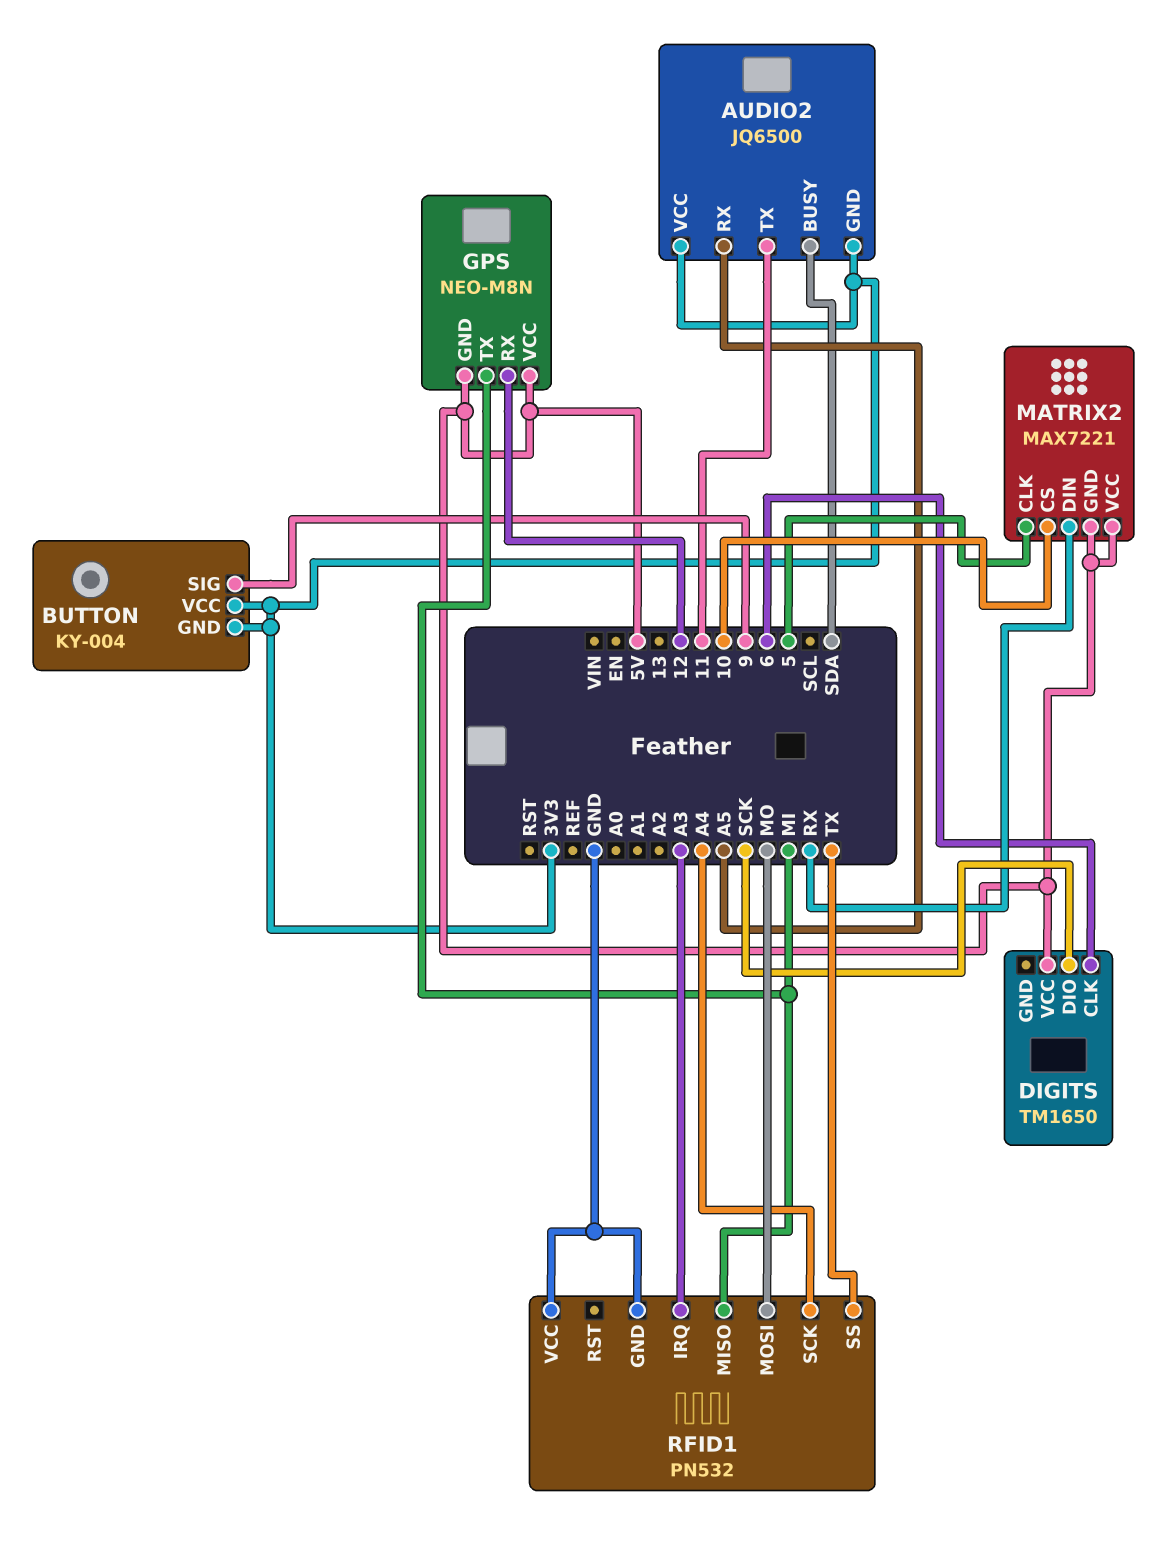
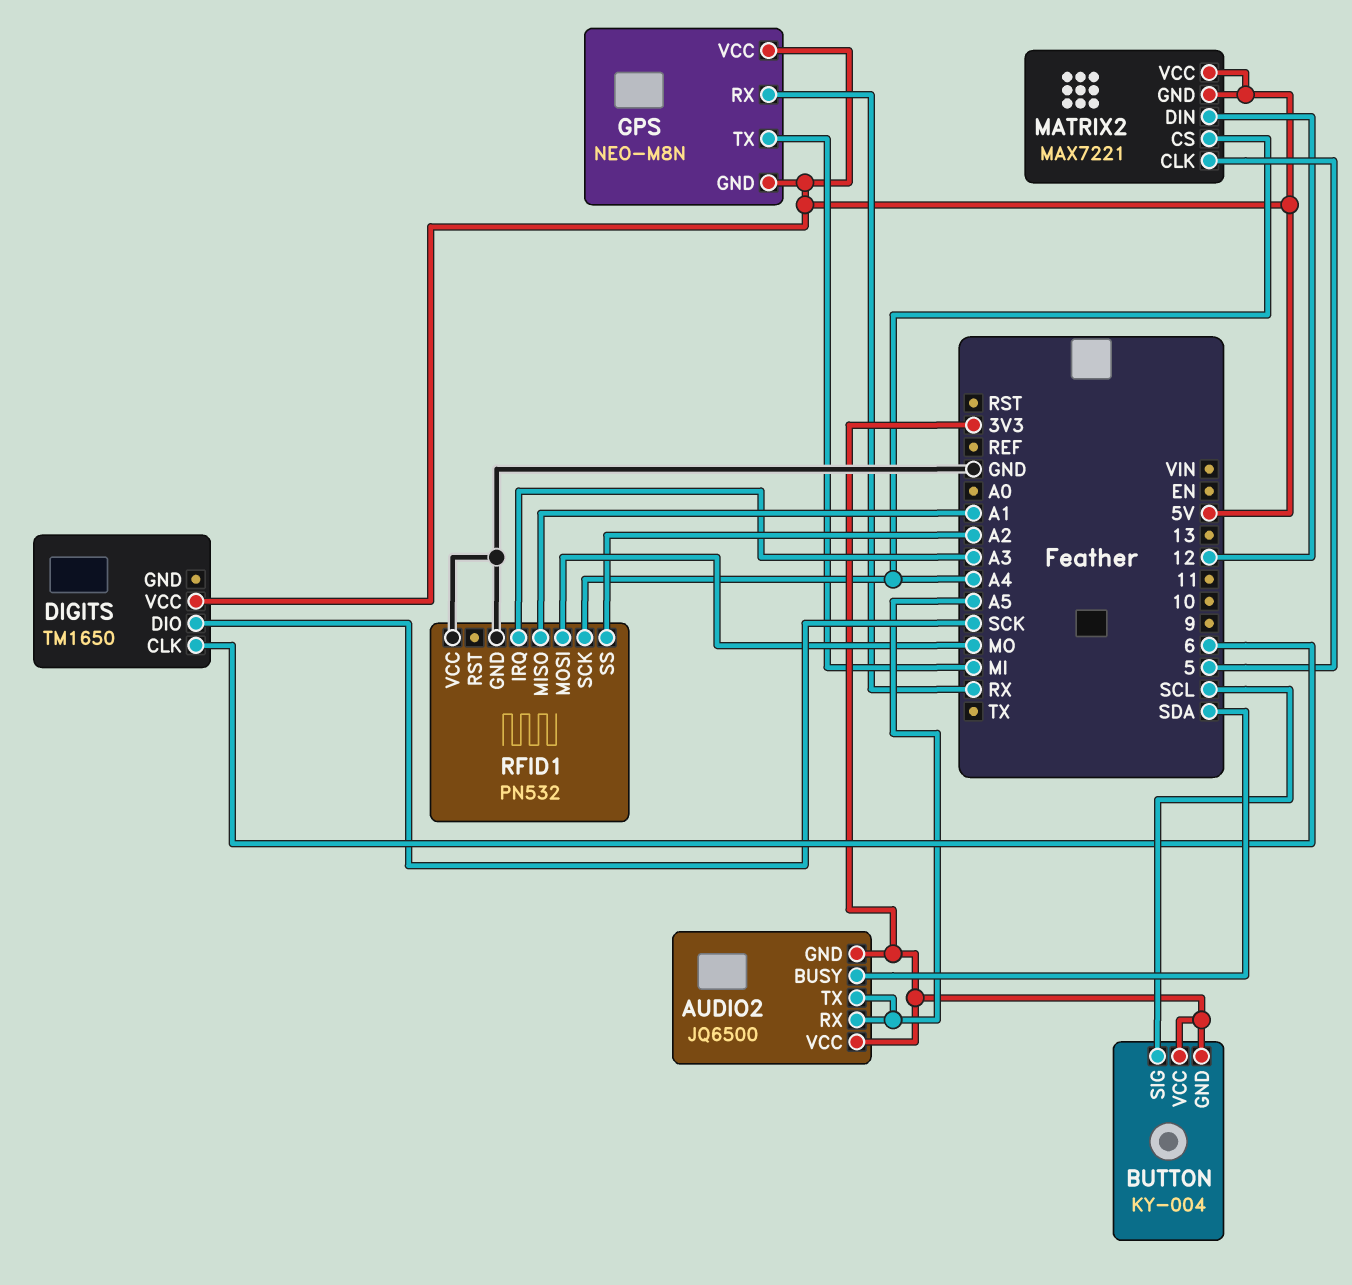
AUDIO2 pin TX: 11 -> A5
BUTTON pin SIG: 9 -> SCL
GPS pin RX: 12 -> RX
MATRIX2 pin CS: 10 -> A4
MATRIX2 pin DIN: RX -> 12
RFID1 pin MISO: MI -> A1
RFID1 pin SS: TX -> A2

